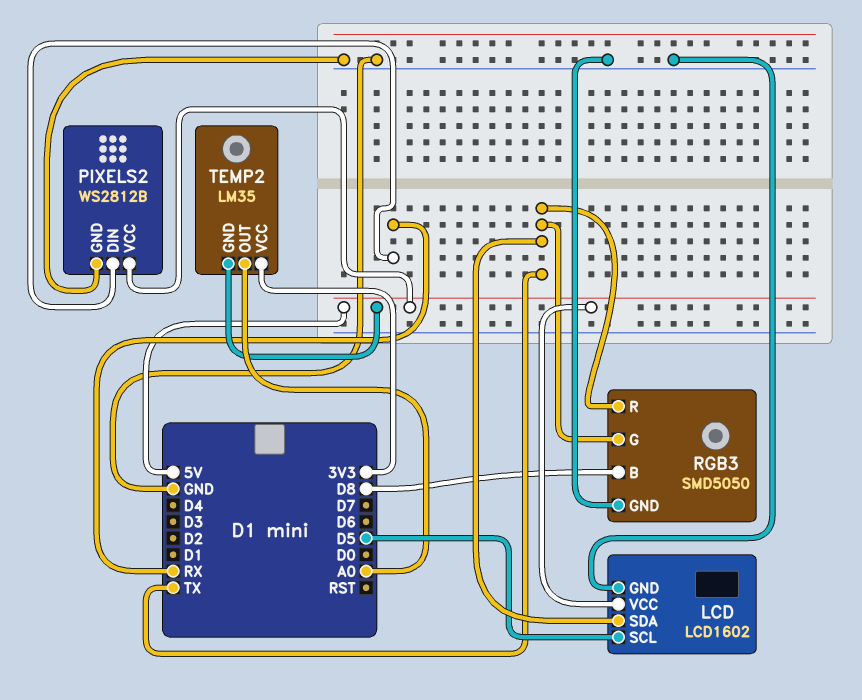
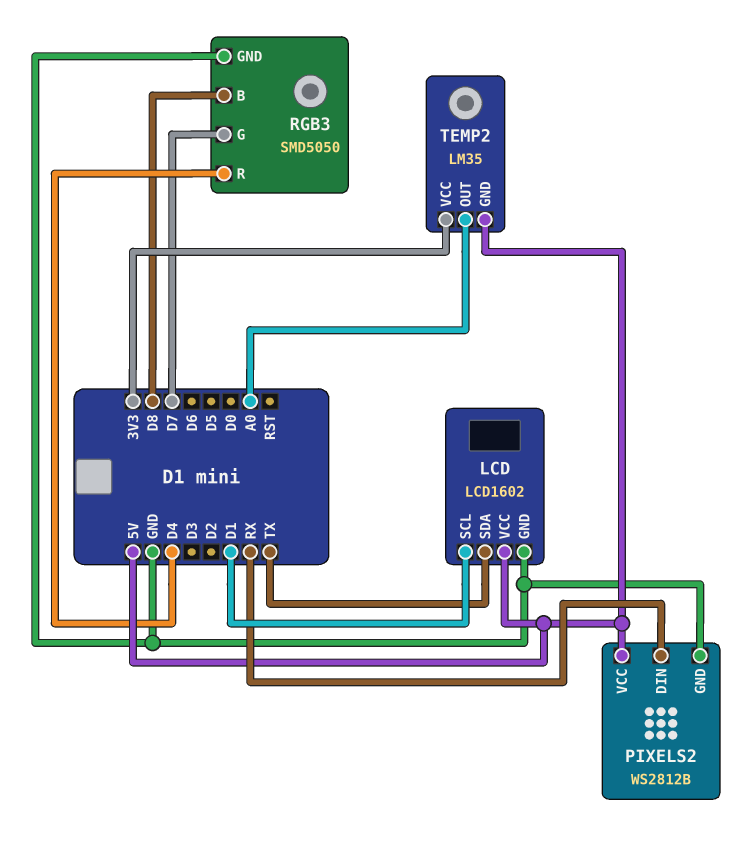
LCD pin SCL: D5 -> D1
RGB3 pin G: TX -> D7
RGB3 pin R: TX -> D4

